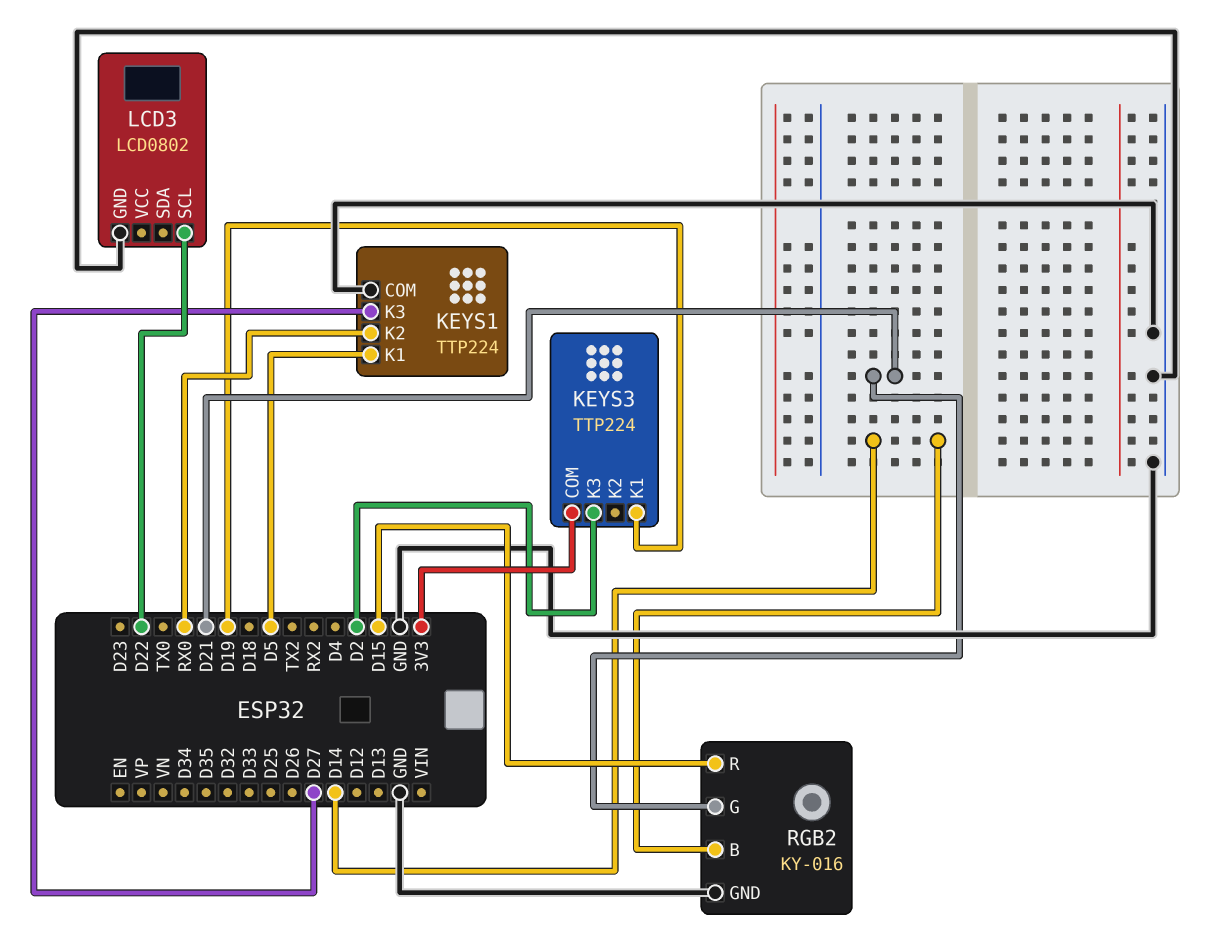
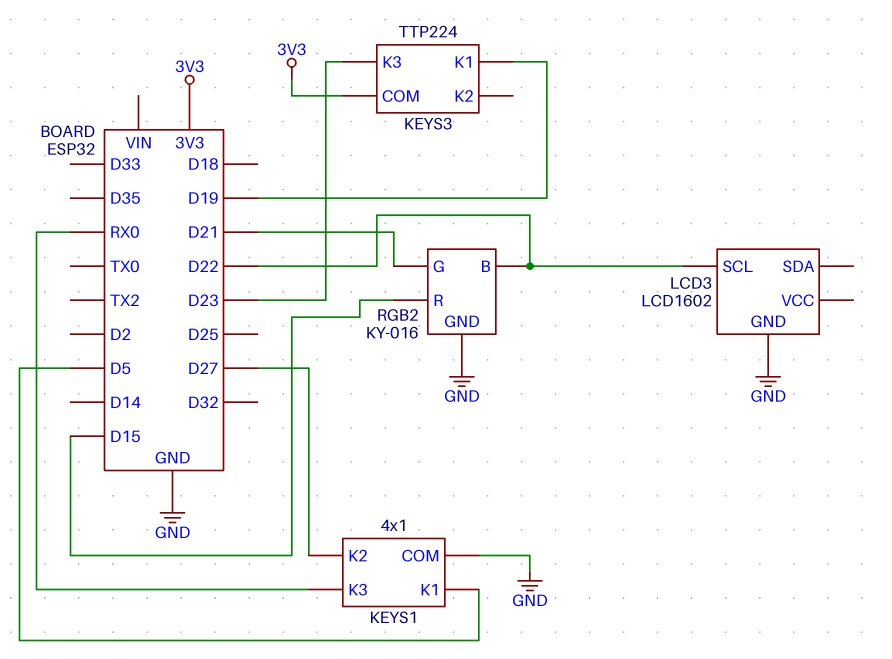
KEYS1: TTP224 -> 4x1
KEYS1 pin K2: RX0 -> D27
KEYS1 pin K3: D27 -> RX0
KEYS3 pin K3: D2 -> D23
LCD3: LCD0802 -> LCD1602
RGB2 pin B: D14 -> D22

